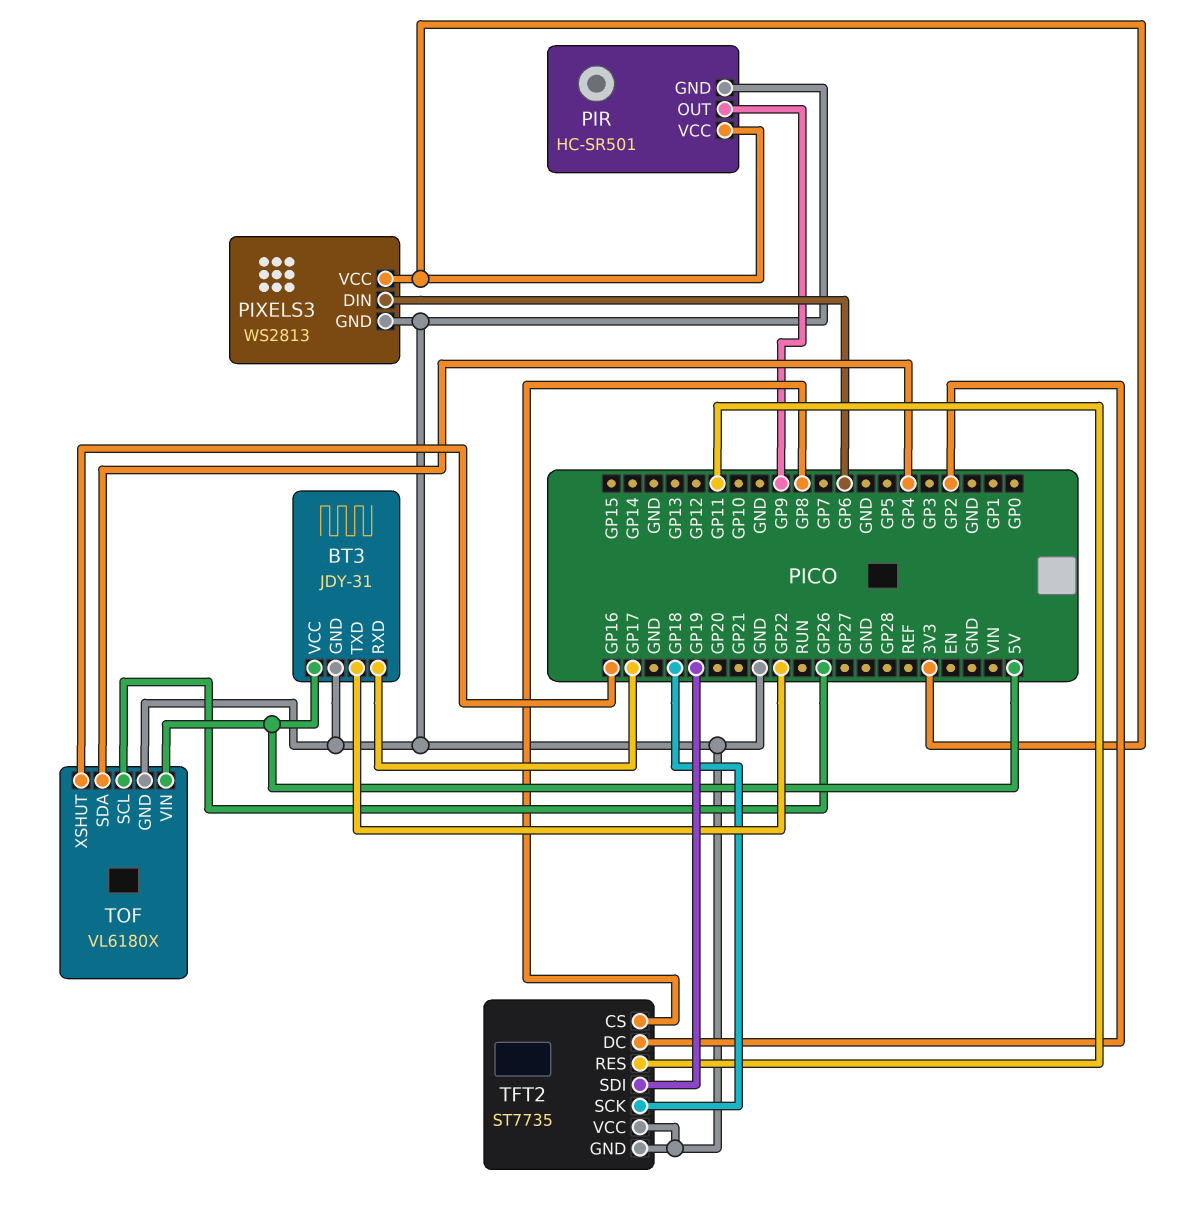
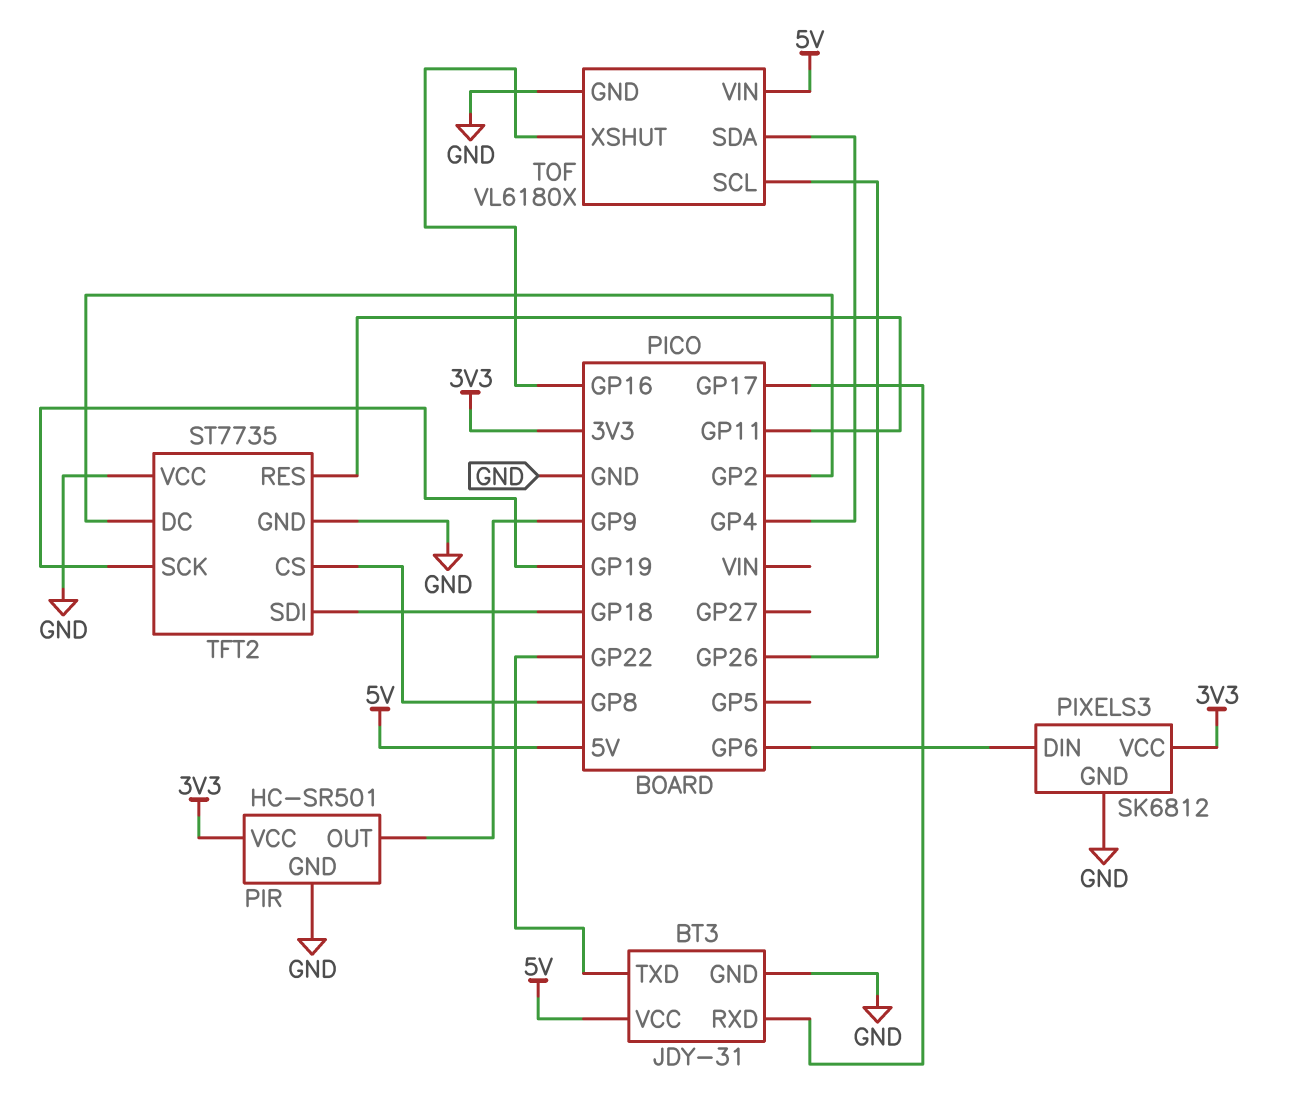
PIXELS3: WS2813 -> SK6812
TFT2 pin SCK: GP18 -> GP19
TFT2 pin SDI: GP19 -> GP18

